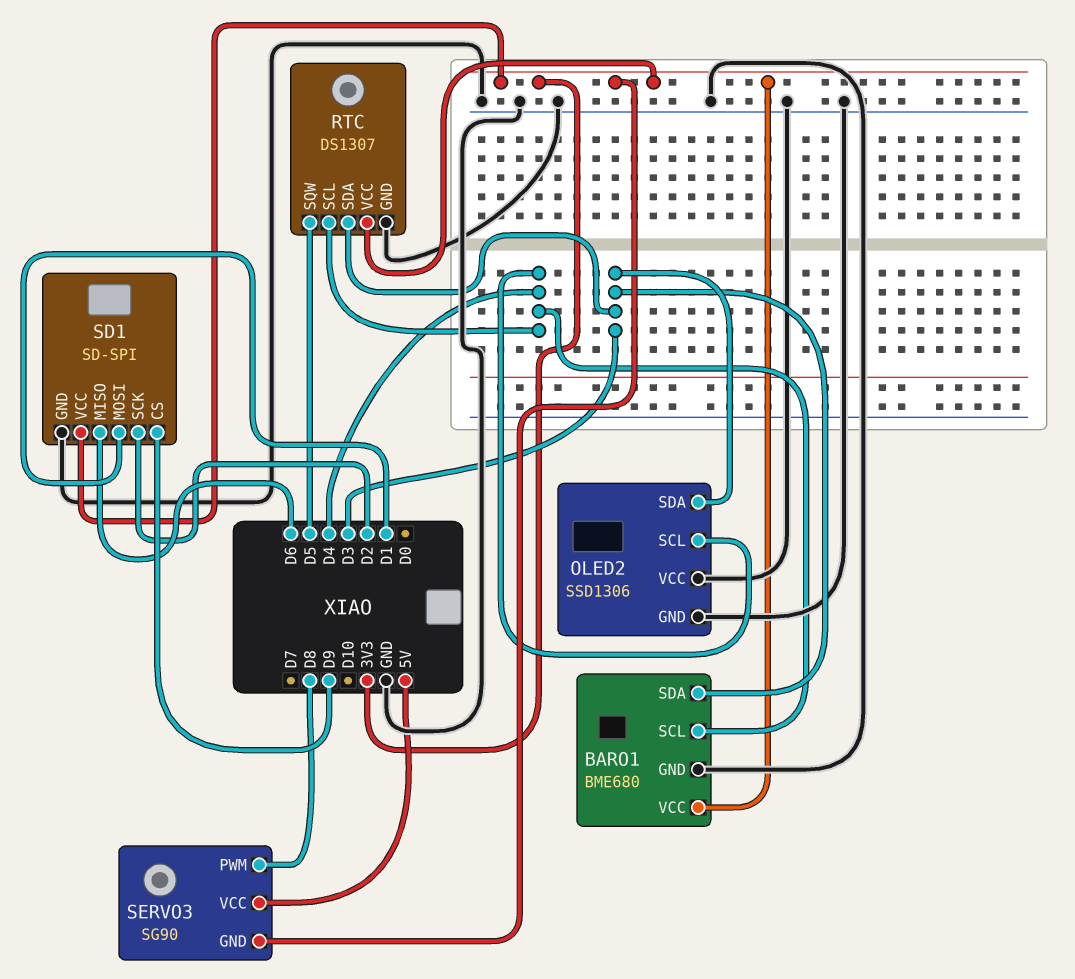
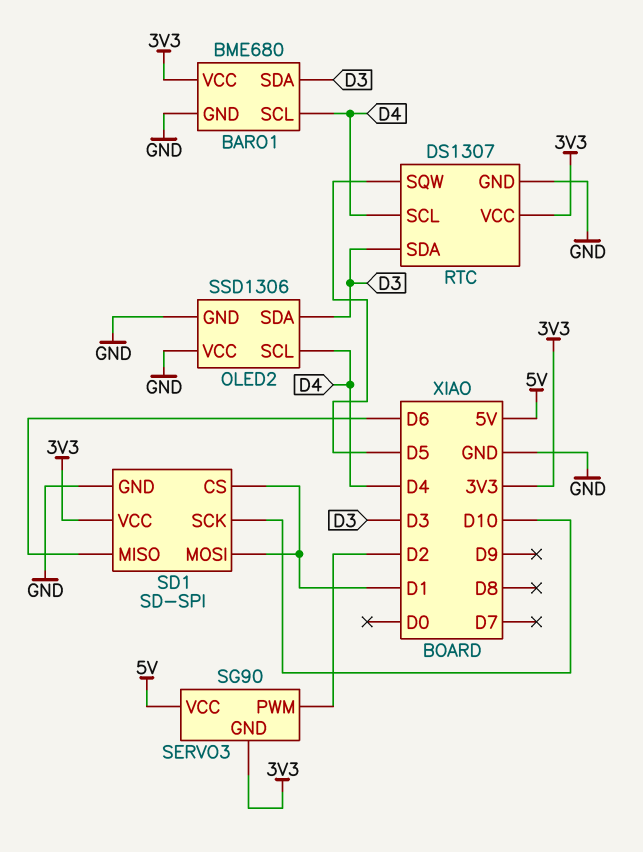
SD1 pin CS: D9 -> D1
SD1 pin SCK: D2 -> D10
SERVO3 pin PWM: D8 -> D2

